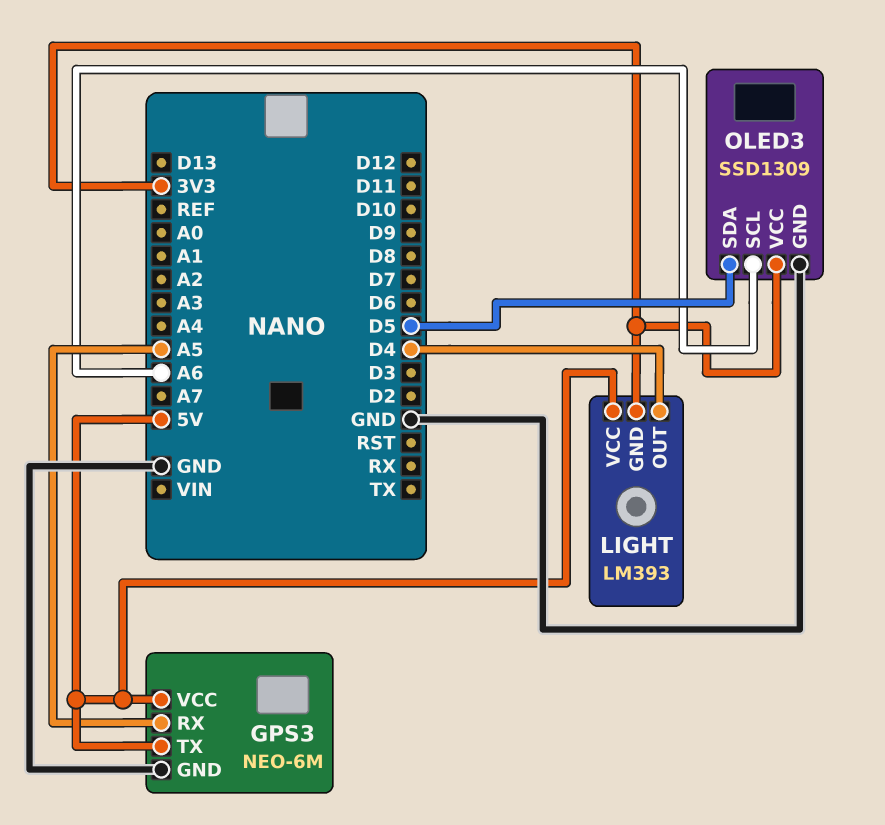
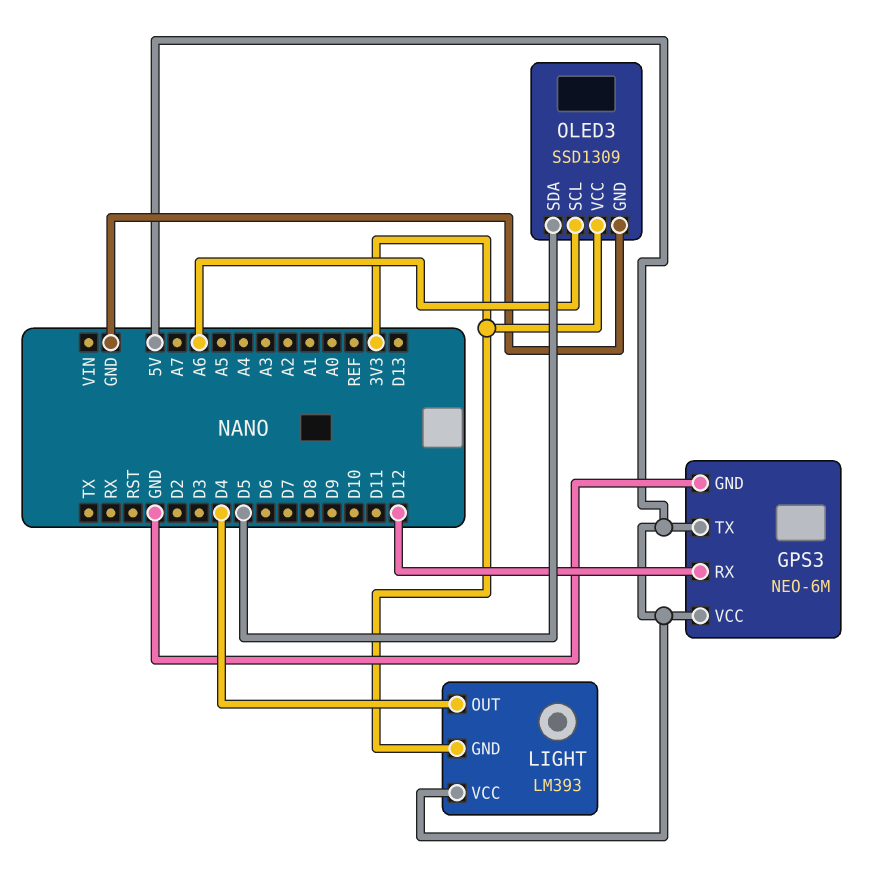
GPS3 pin RX: A5 -> D12

